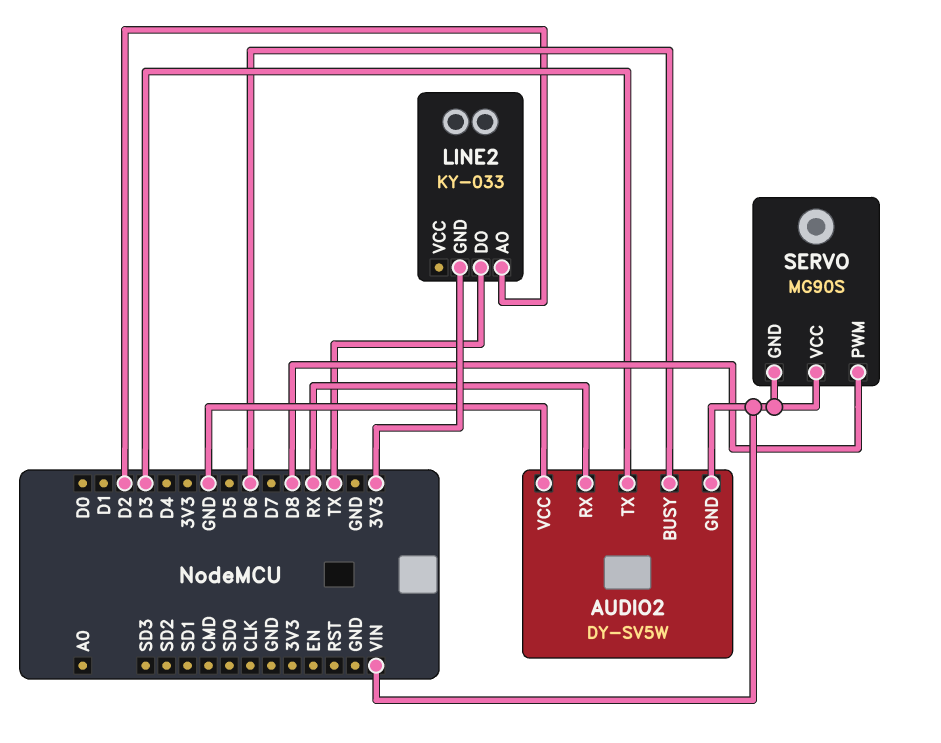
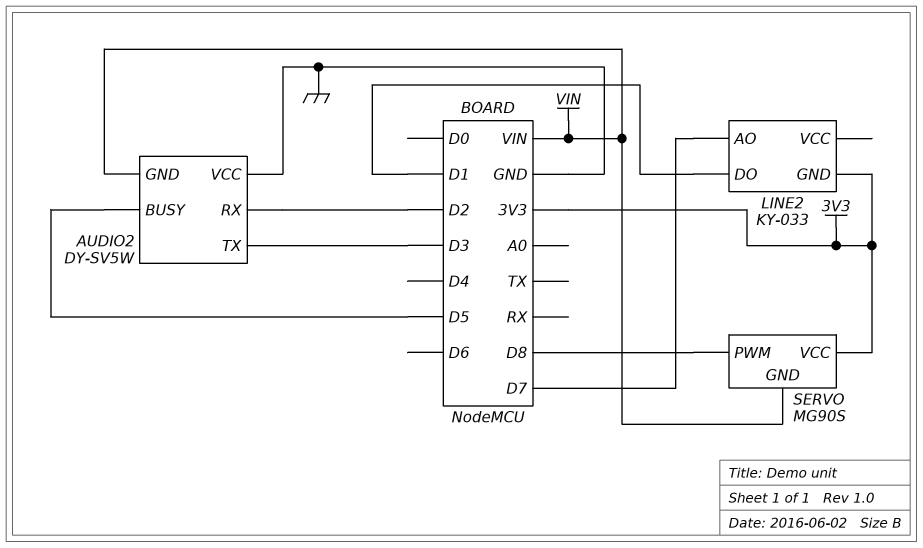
AUDIO2 pin BUSY: D6 -> D5
AUDIO2 pin RX: RX -> D2
LINE2 pin AO: D2 -> D7
LINE2 pin DO: TX -> D1
SERVO pin VCC: VIN -> 3V3

